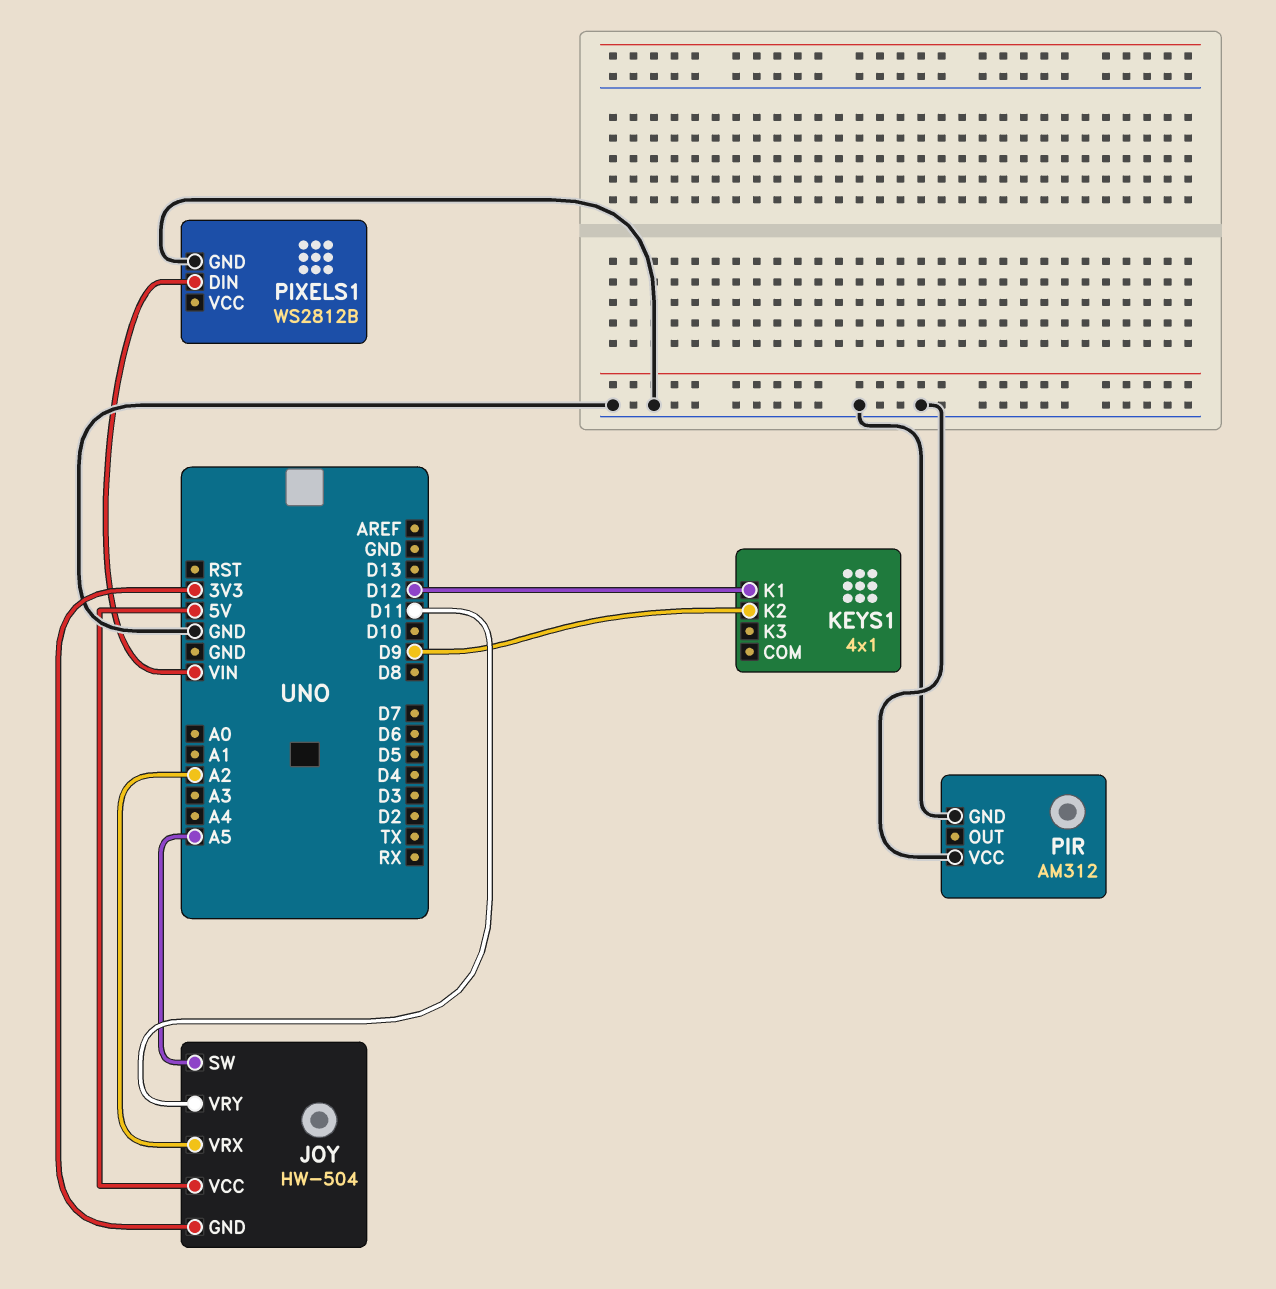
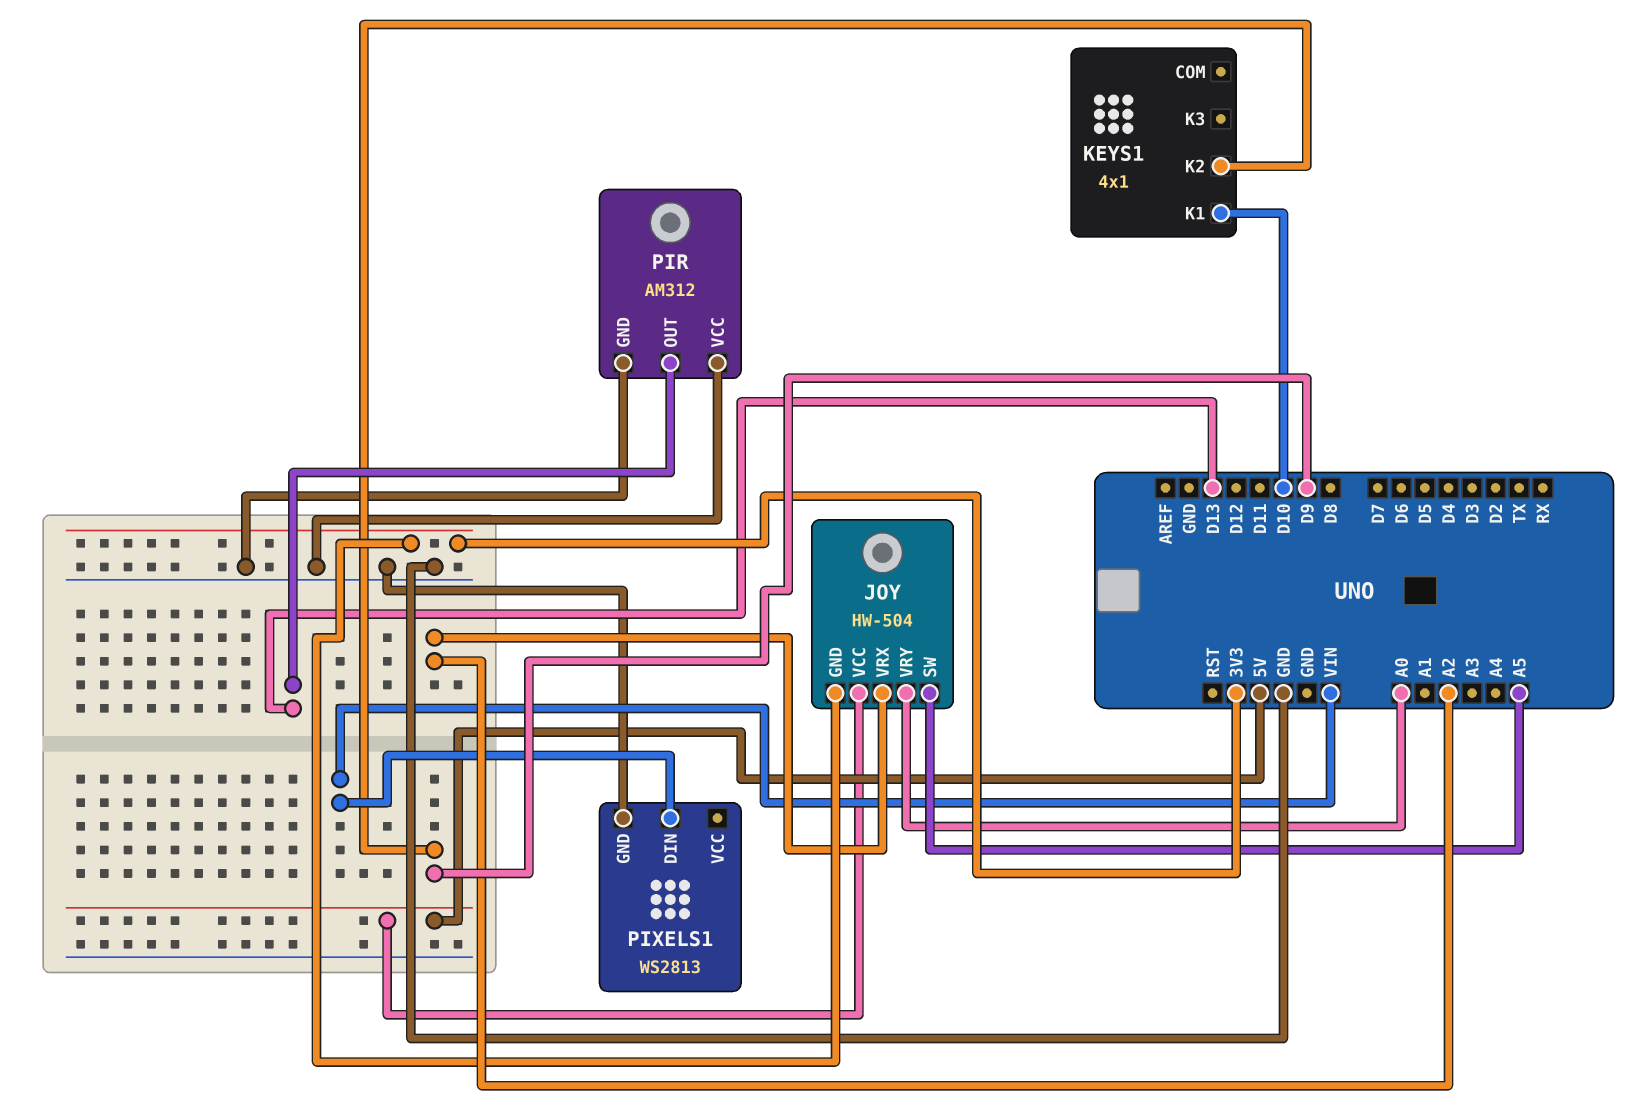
JOY pin VRY: D11 -> A0
KEYS1 pin K1: D12 -> D10
PIR pin OUT: none -> D13
PIXELS1: WS2812B -> WS2813

